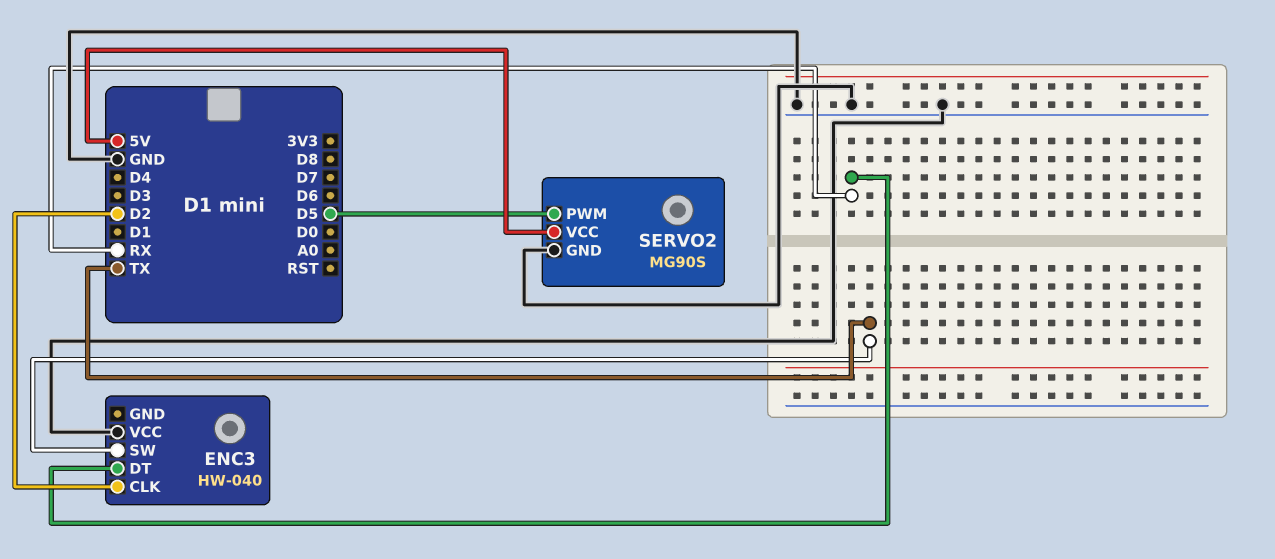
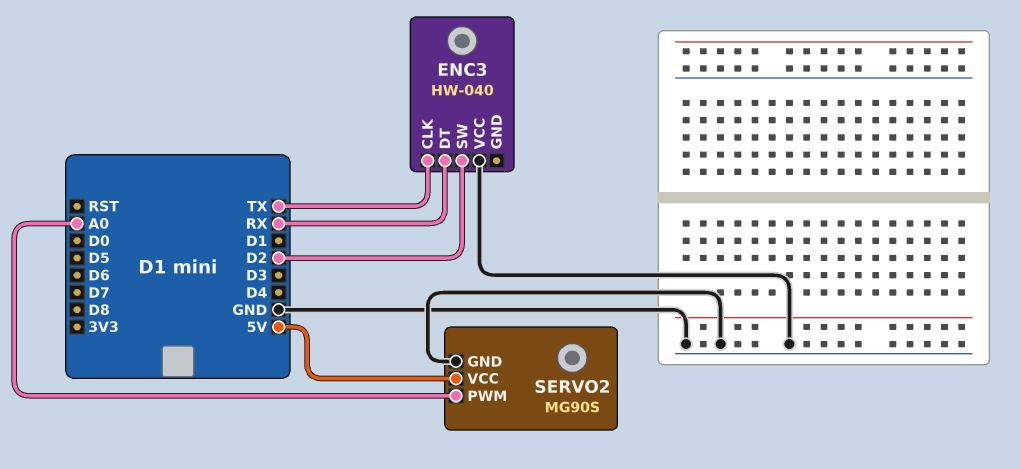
ENC3 pin CLK: D2 -> TX
ENC3 pin SW: TX -> D2
SERVO2 pin PWM: D5 -> A0

